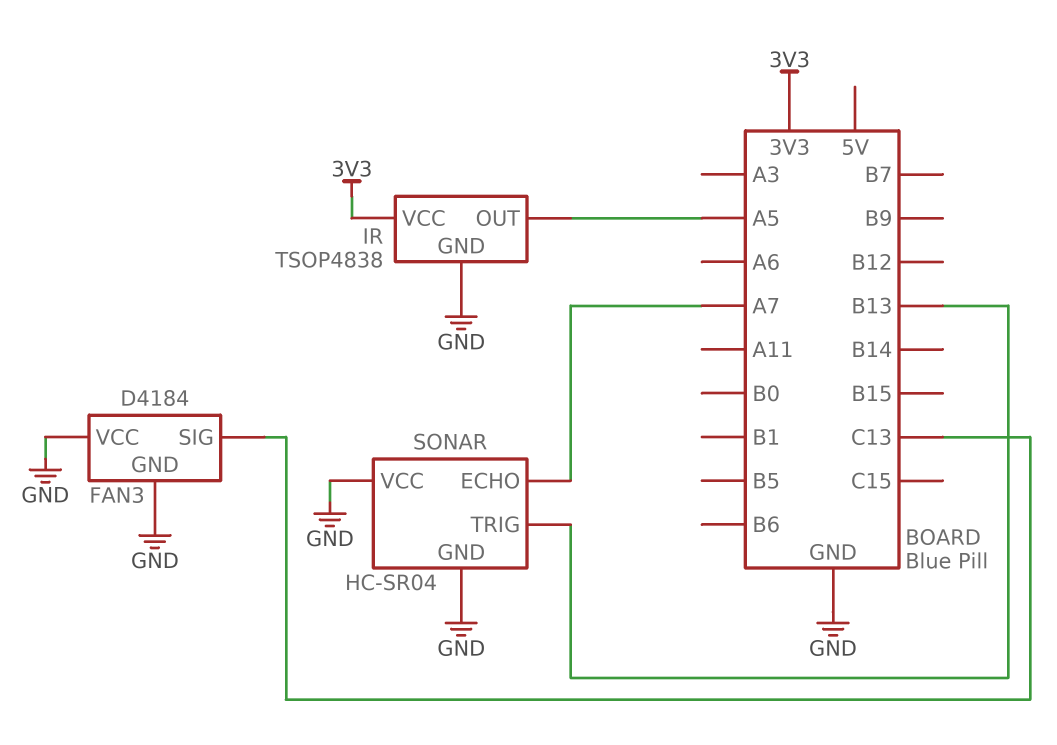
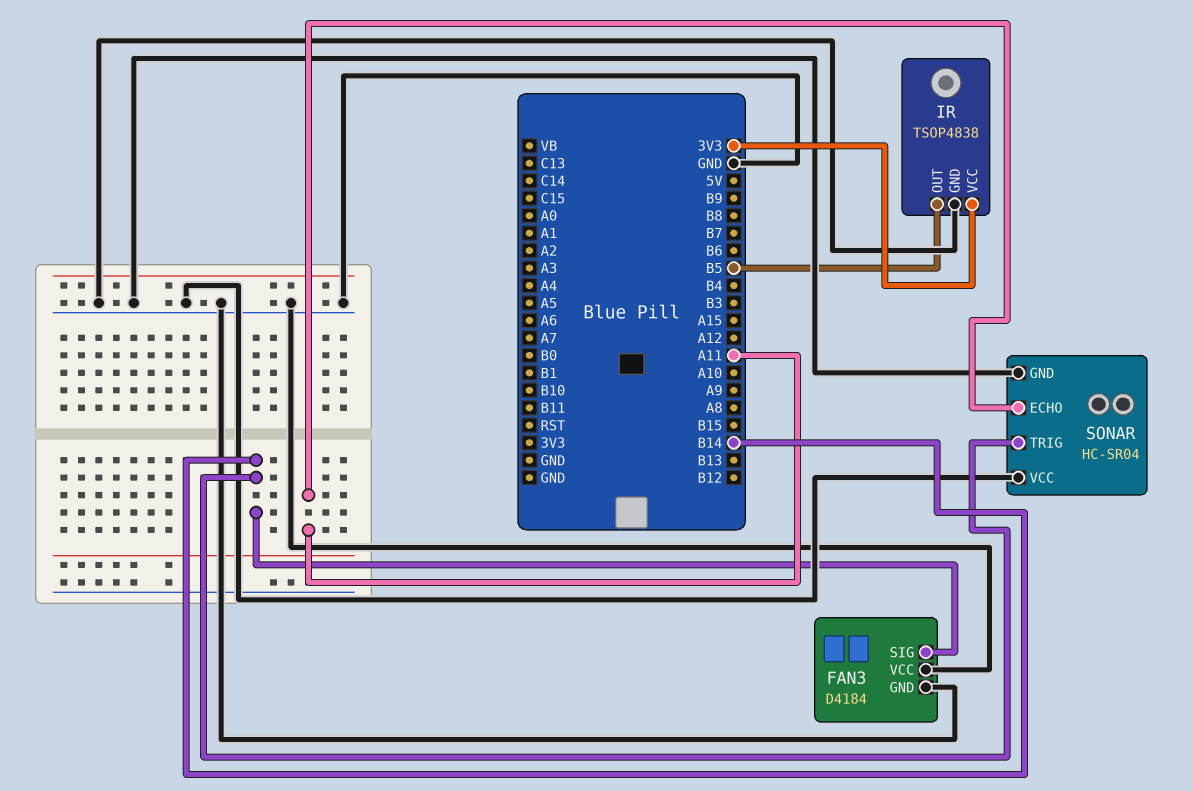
FAN3 pin SIG: C13 -> B14
IR pin OUT: A5 -> B5
SONAR pin ECHO: A7 -> A11
SONAR pin TRIG: B13 -> B14

